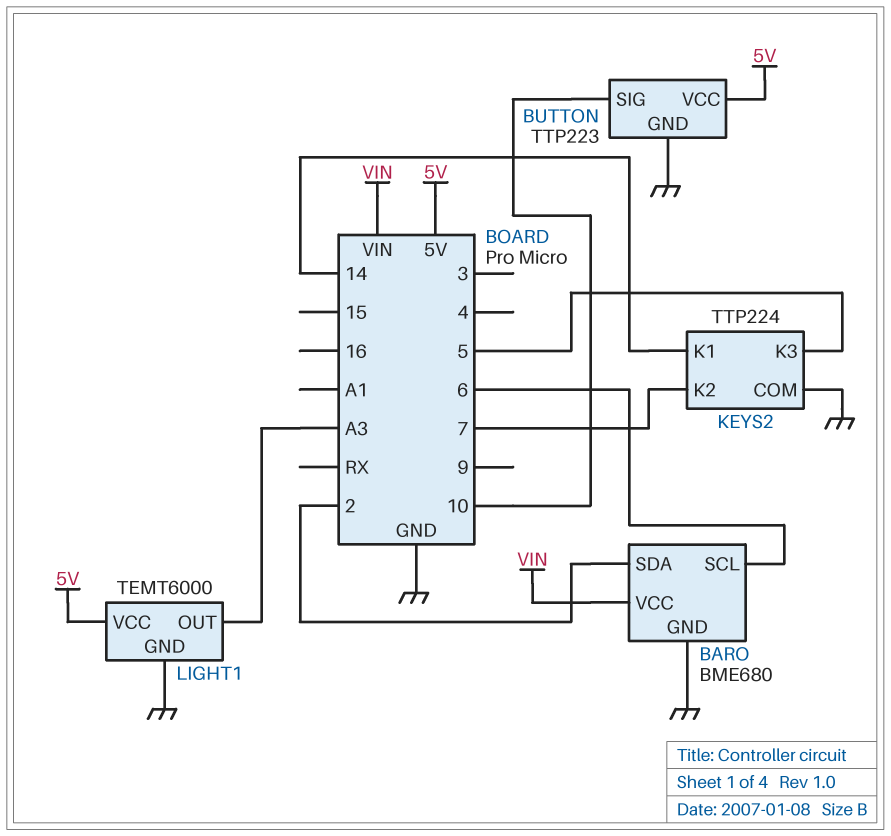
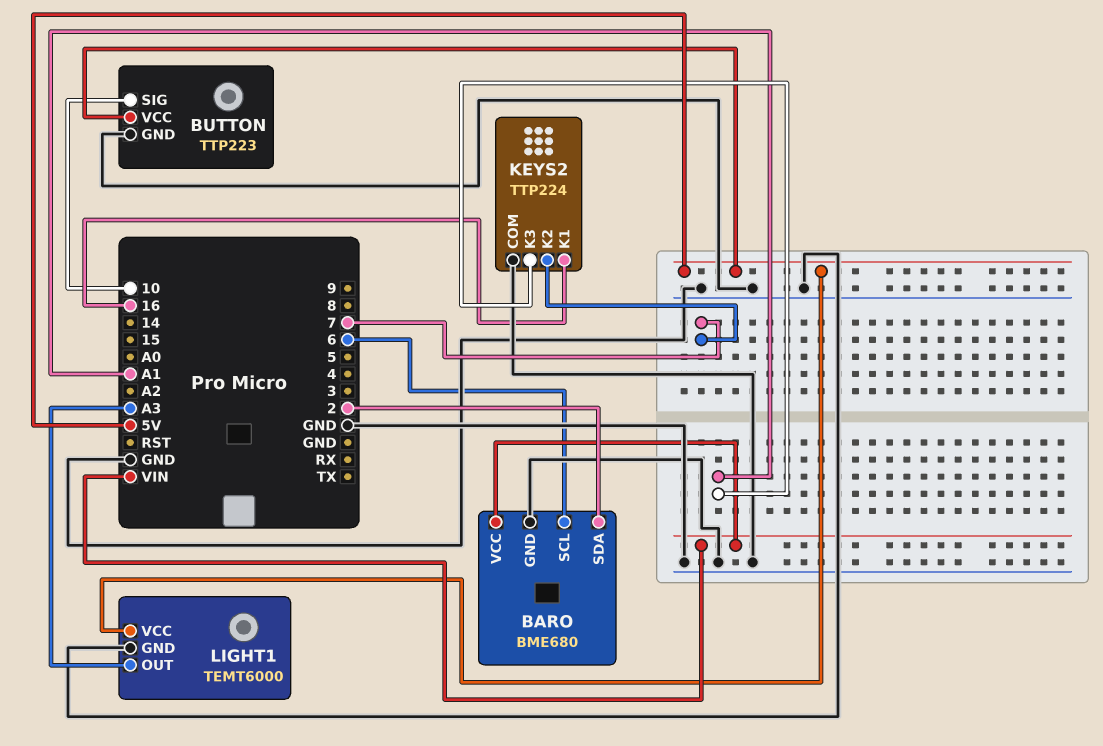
KEYS2 pin K1: 14 -> 16
KEYS2 pin K3: 5 -> A1

